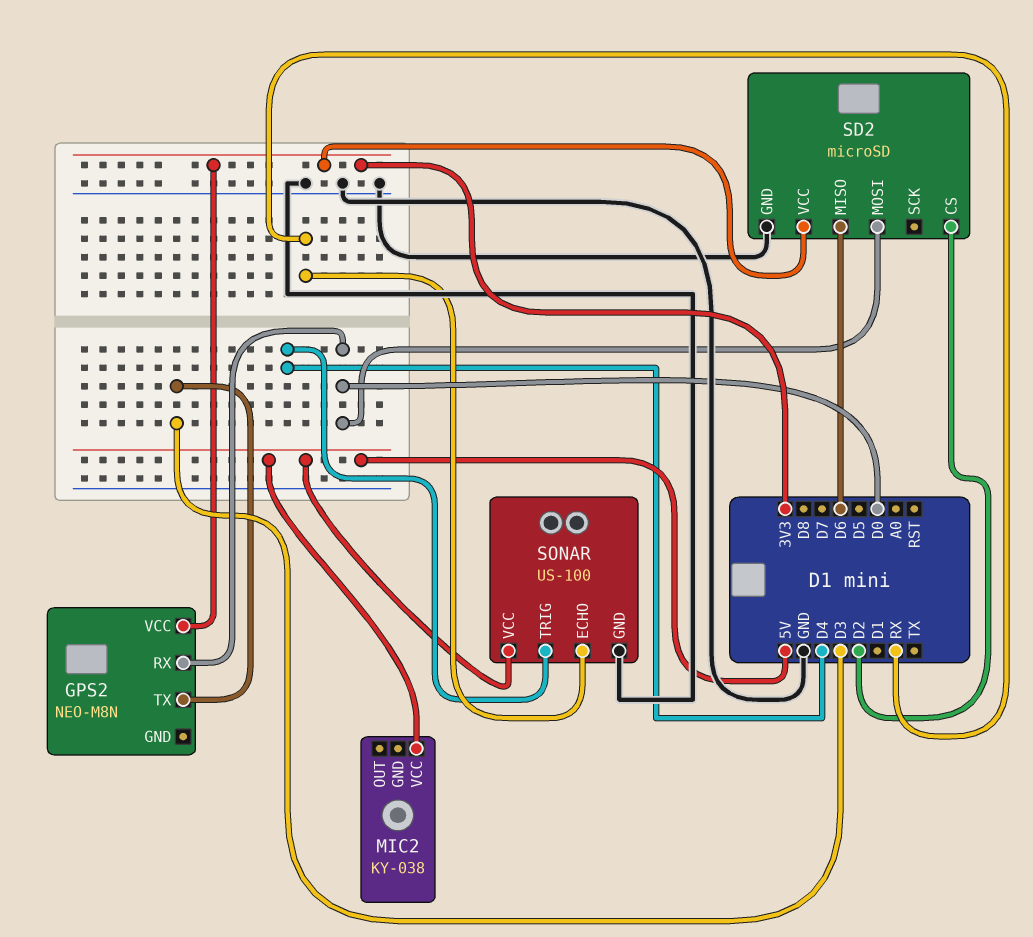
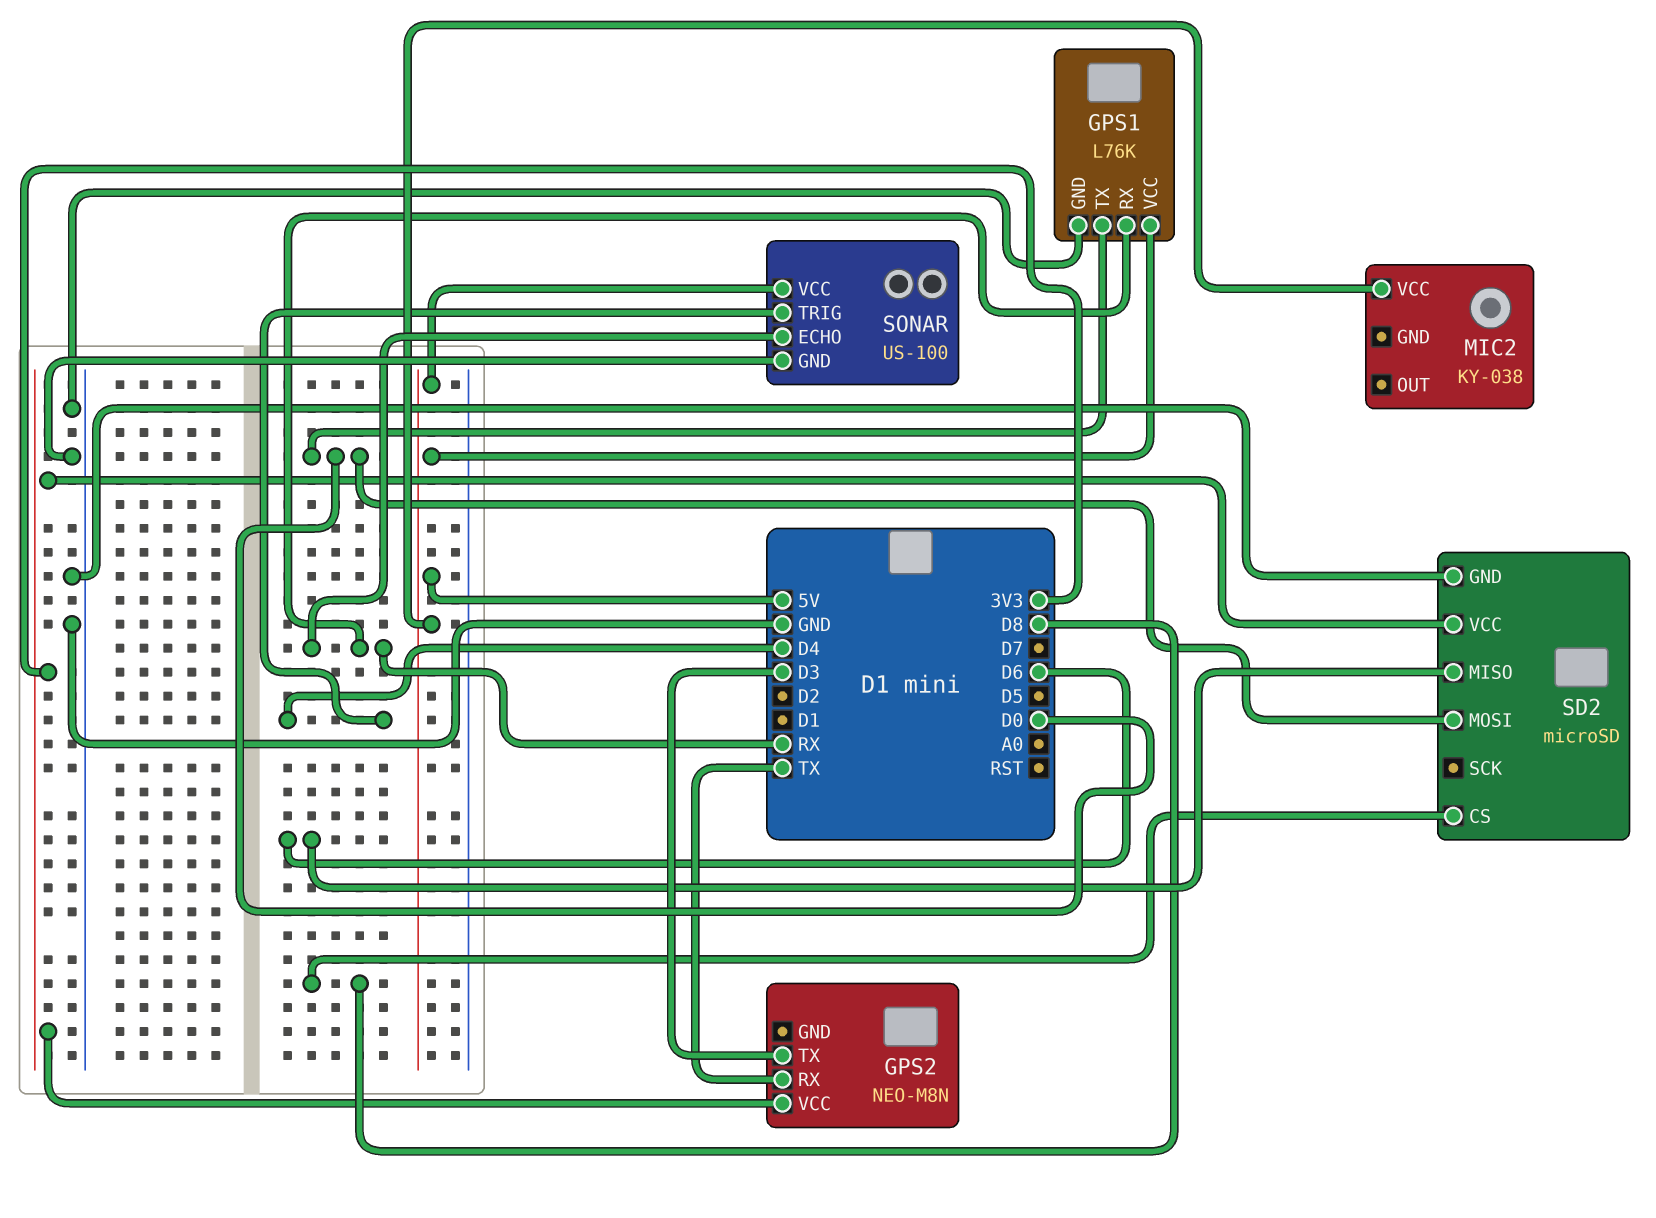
GPS1: none -> L76K
GPS1 pin GND: none -> GND
GPS1 pin RX: none -> RX
GPS1 pin TX: none -> D0
GPS1 pin VCC: none -> 5V
GPS2 pin RX: D0 -> TX
SD2 pin CS: D2 -> D8

